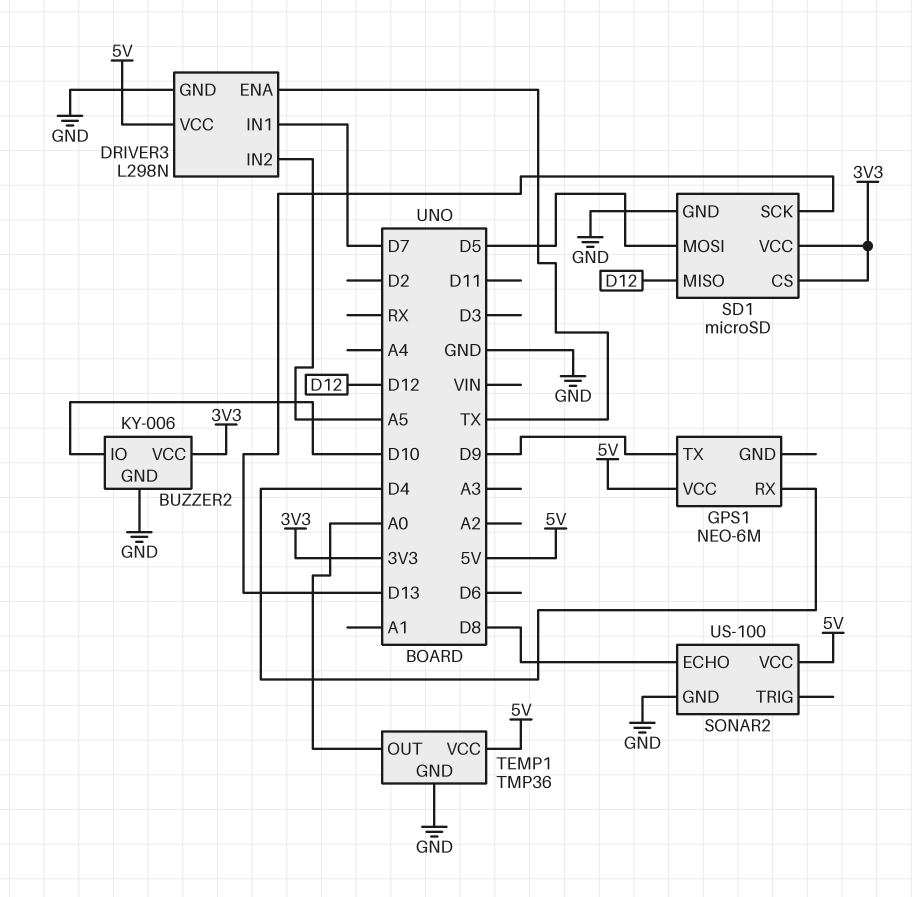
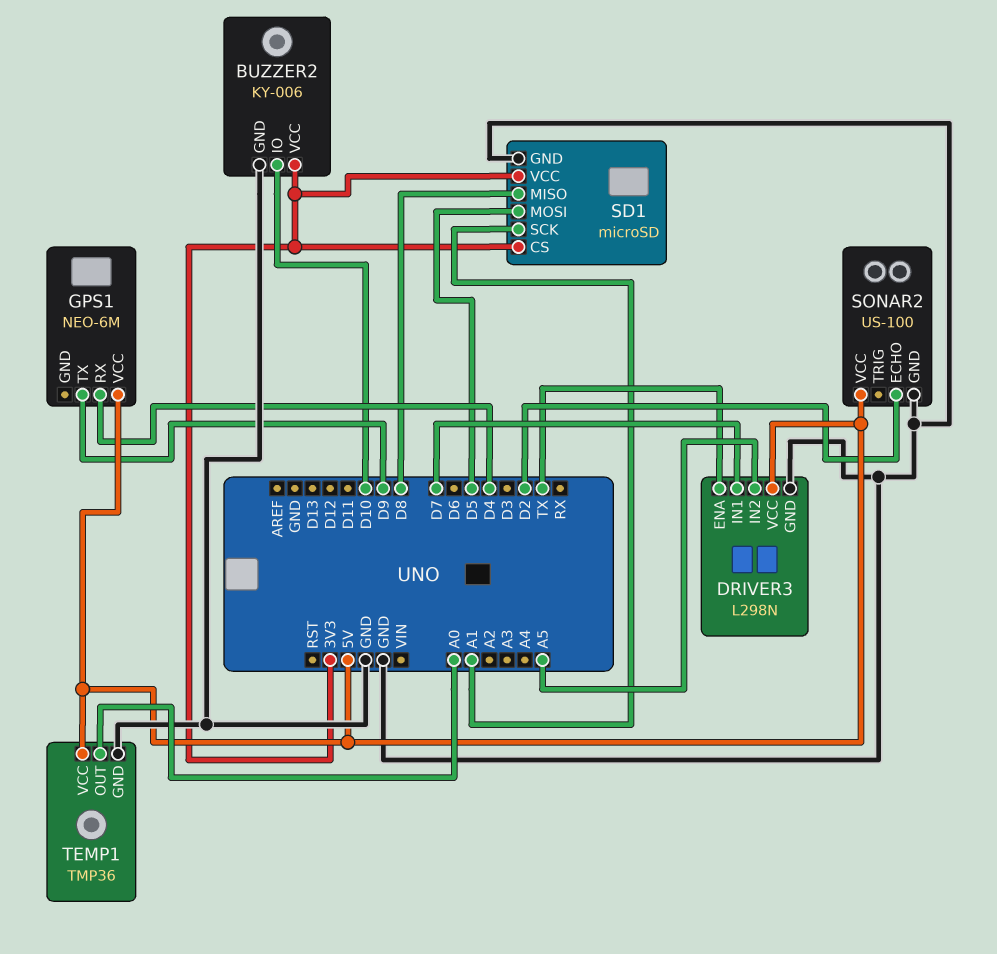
SD1 pin MISO: D12 -> D8
SD1 pin SCK: D13 -> A1
SONAR2 pin ECHO: D8 -> D2

